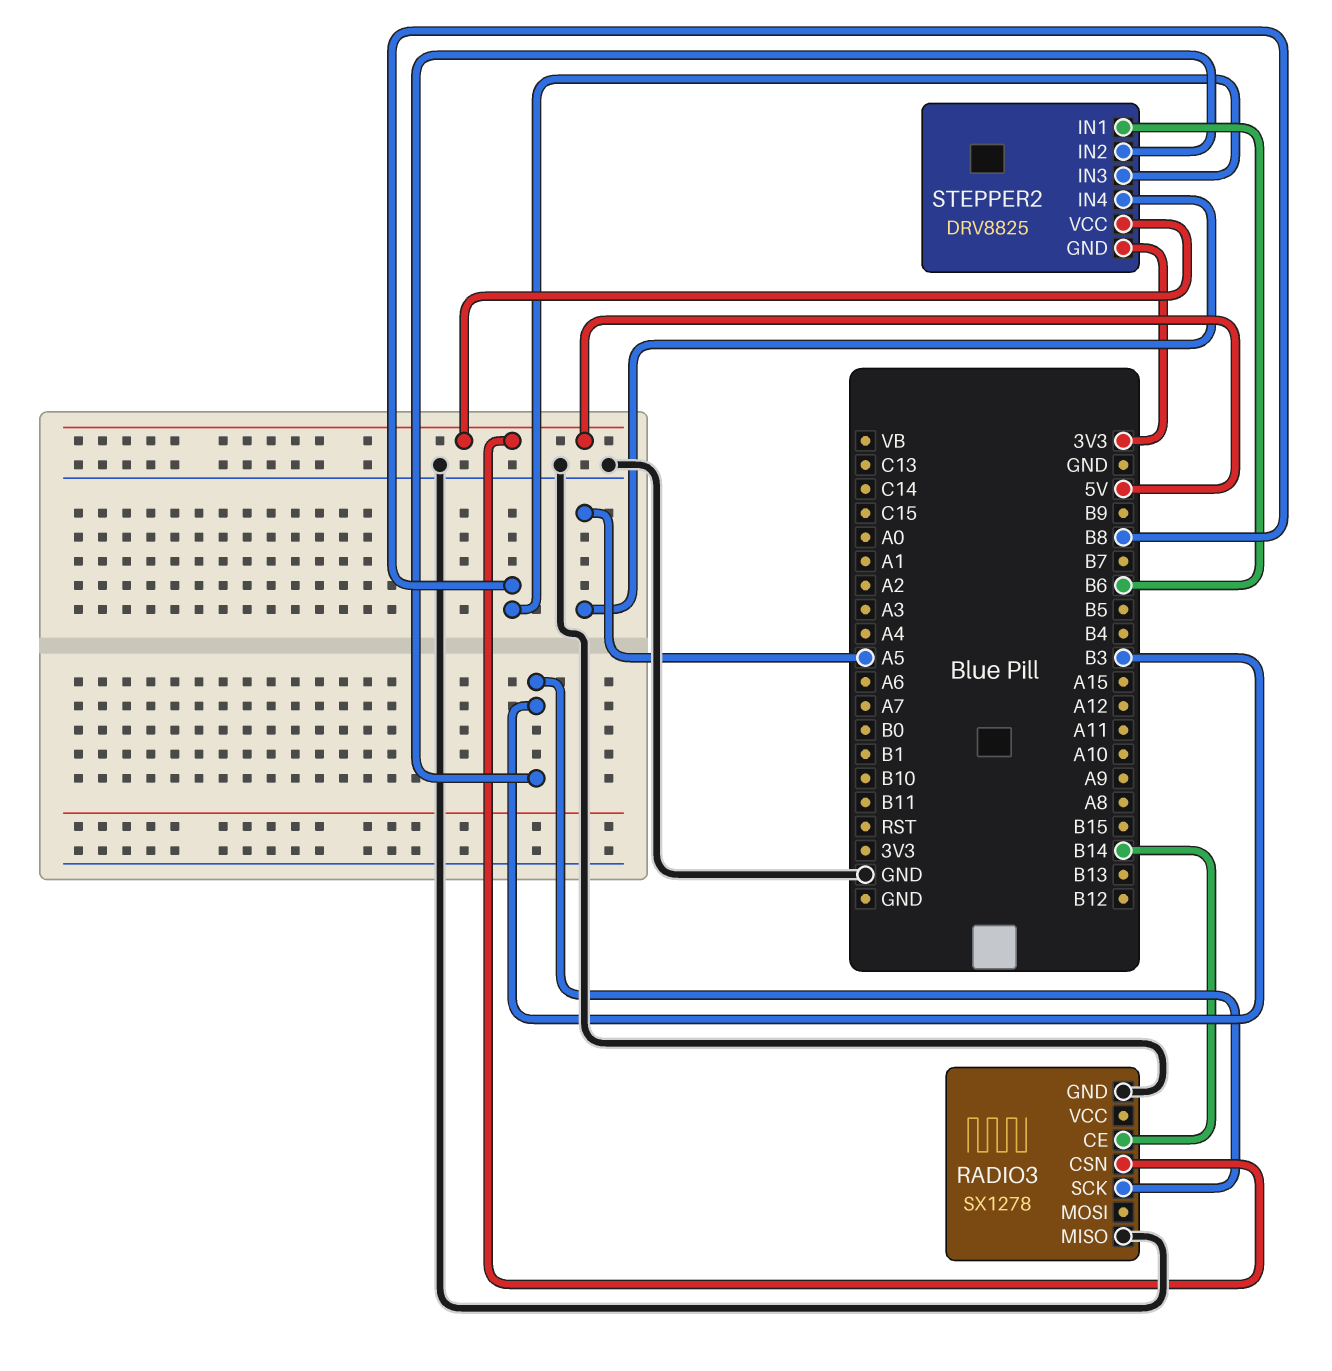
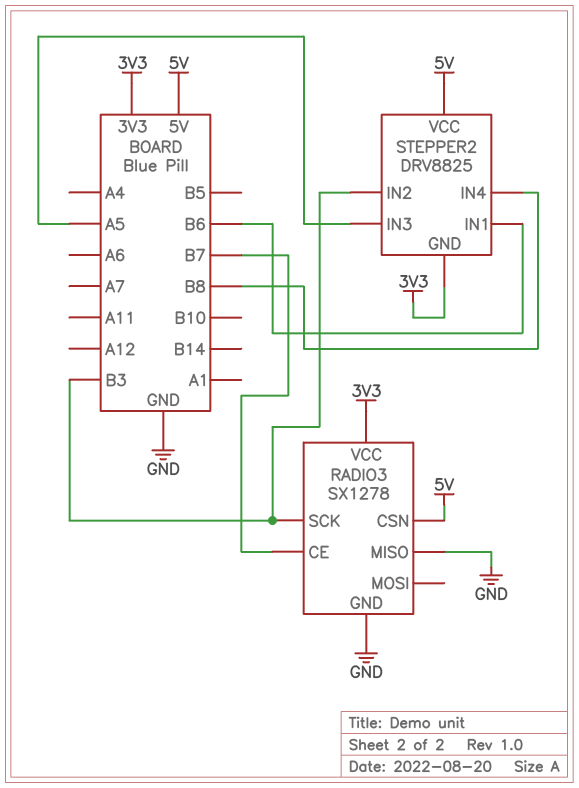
RADIO3 pin CE: B14 -> B7
RADIO3 pin VCC: none -> 3V3
STEPPER2 pin IN3: B8 -> A5
STEPPER2 pin IN4: A5 -> B8

